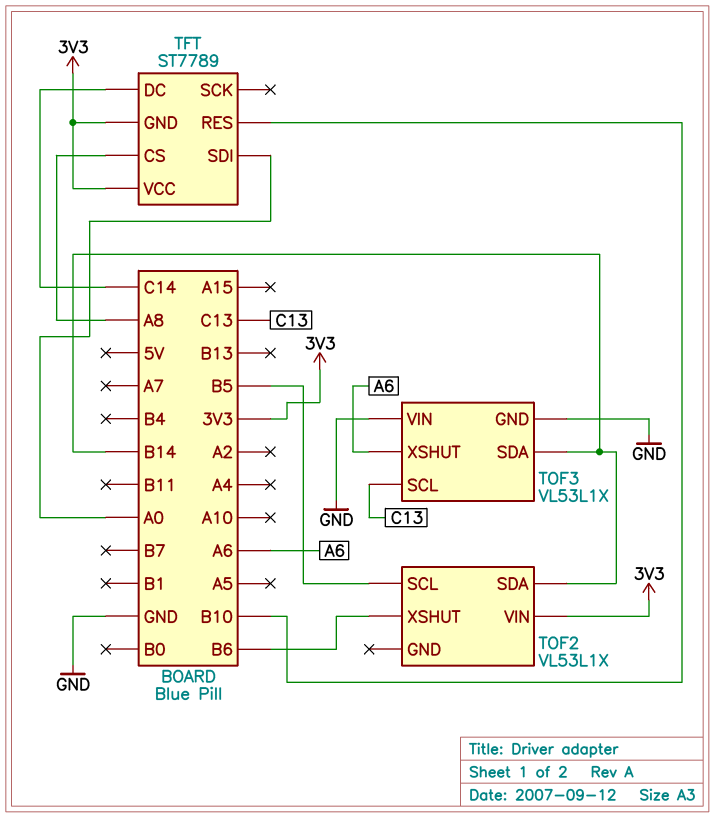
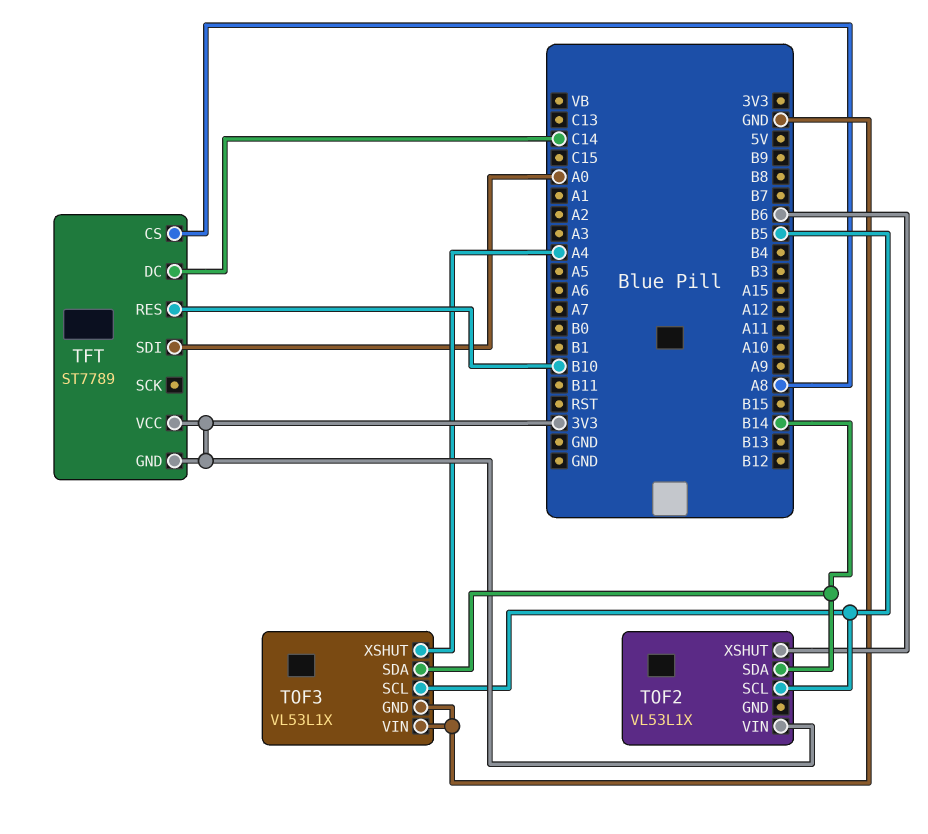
TOF3 pin SCL: C13 -> B5
TOF3 pin XSHUT: A6 -> A4

